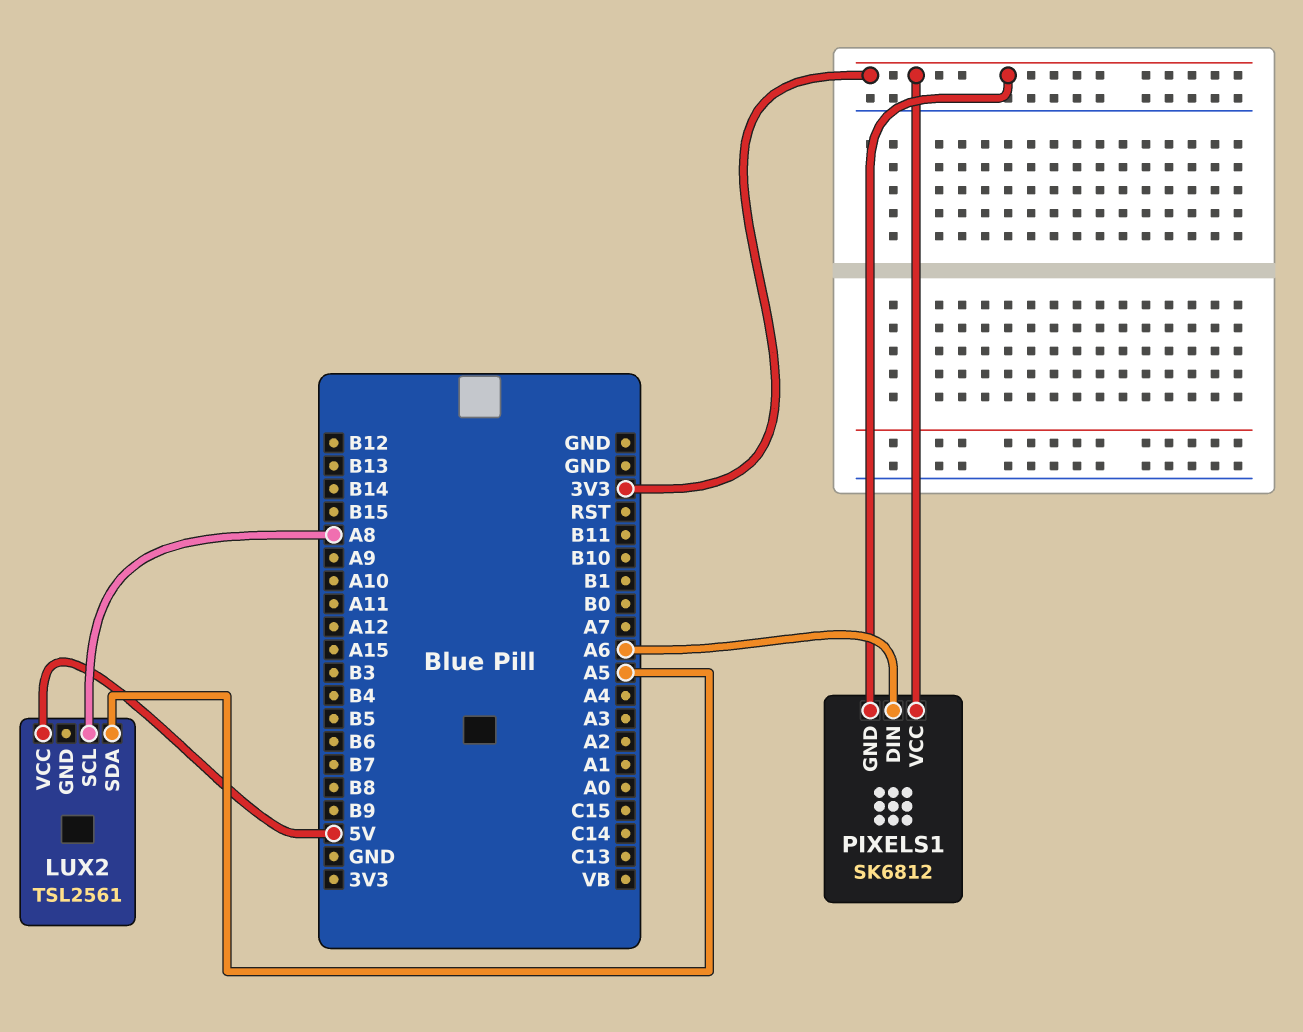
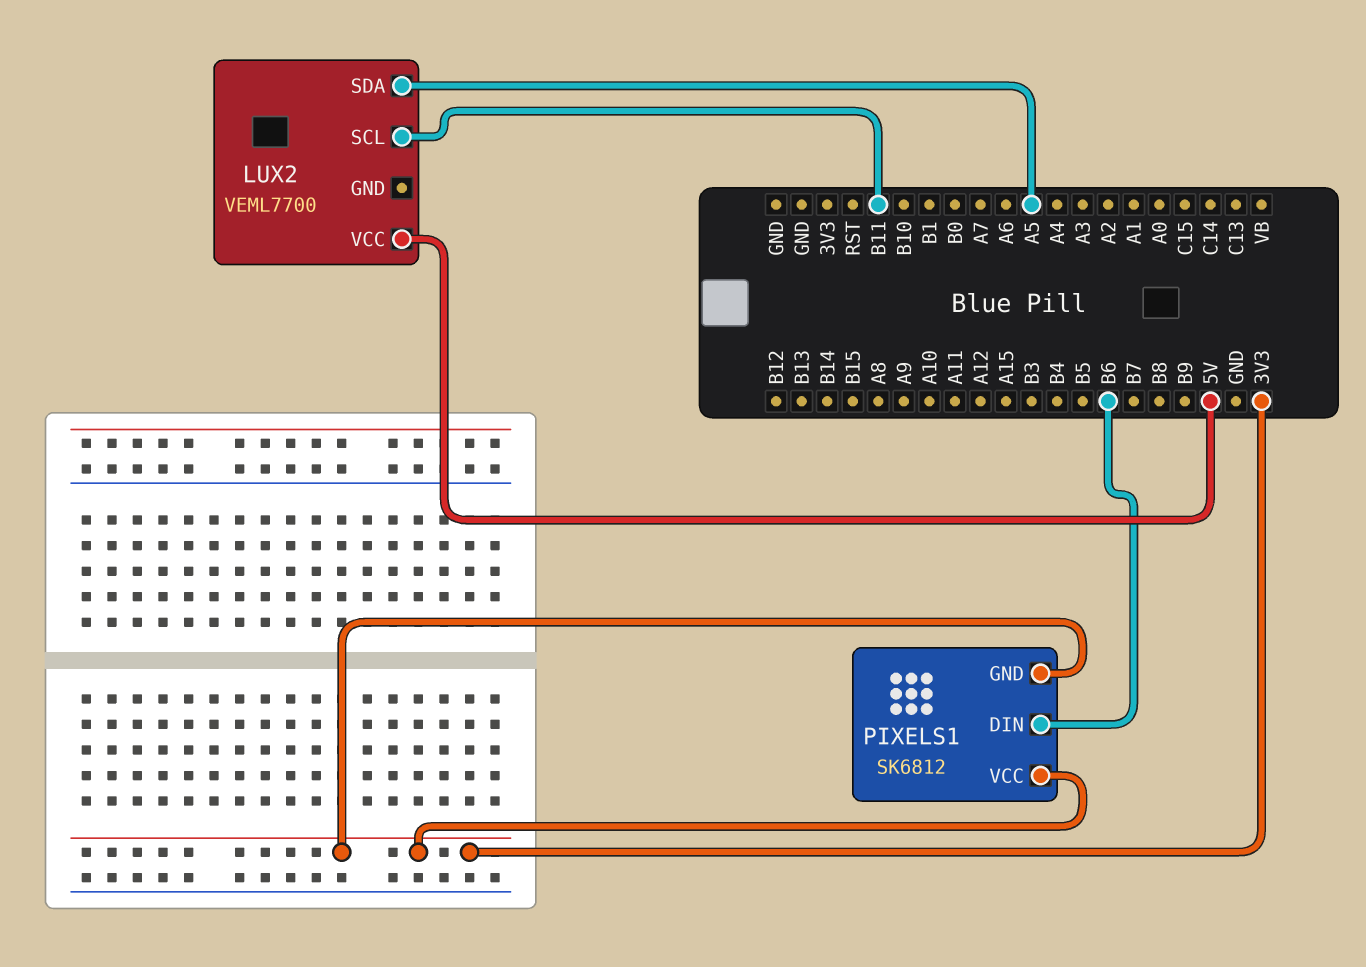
LUX2: TSL2561 -> VEML7700
LUX2 pin SCL: A8 -> B11
PIXELS1 pin DIN: A6 -> B6

